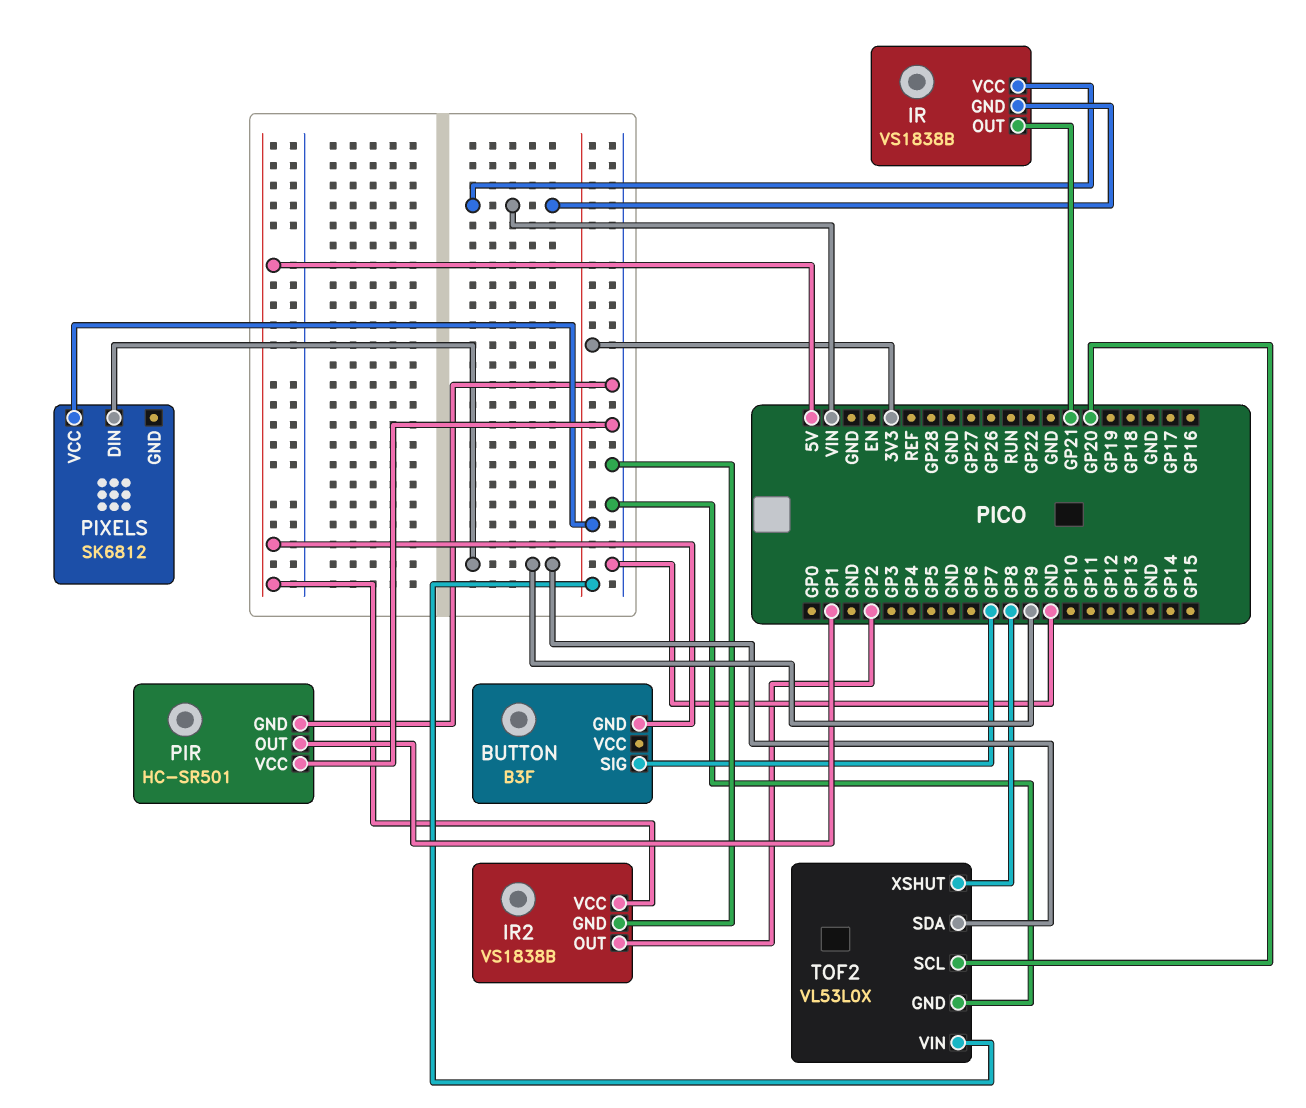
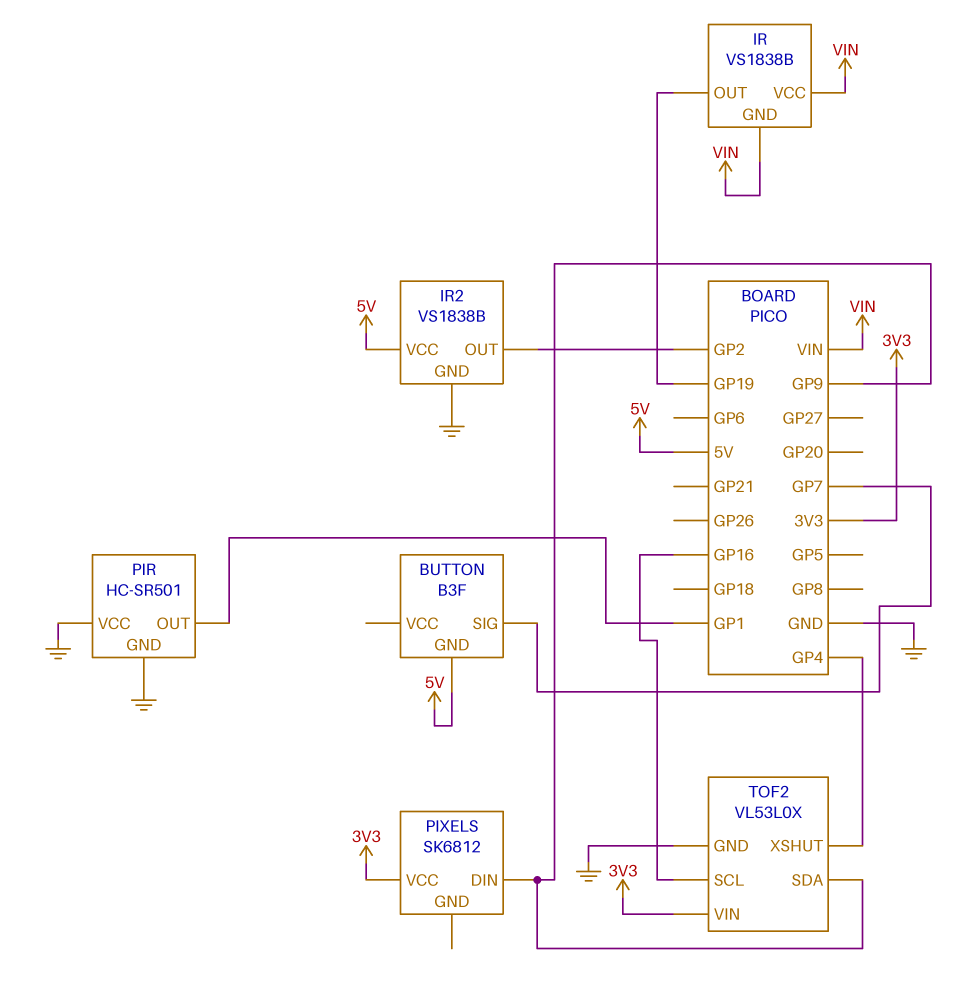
IR pin OUT: GP21 -> GP19
TOF2 pin SCL: GP20 -> GP16
TOF2 pin XSHUT: GP8 -> GP4

